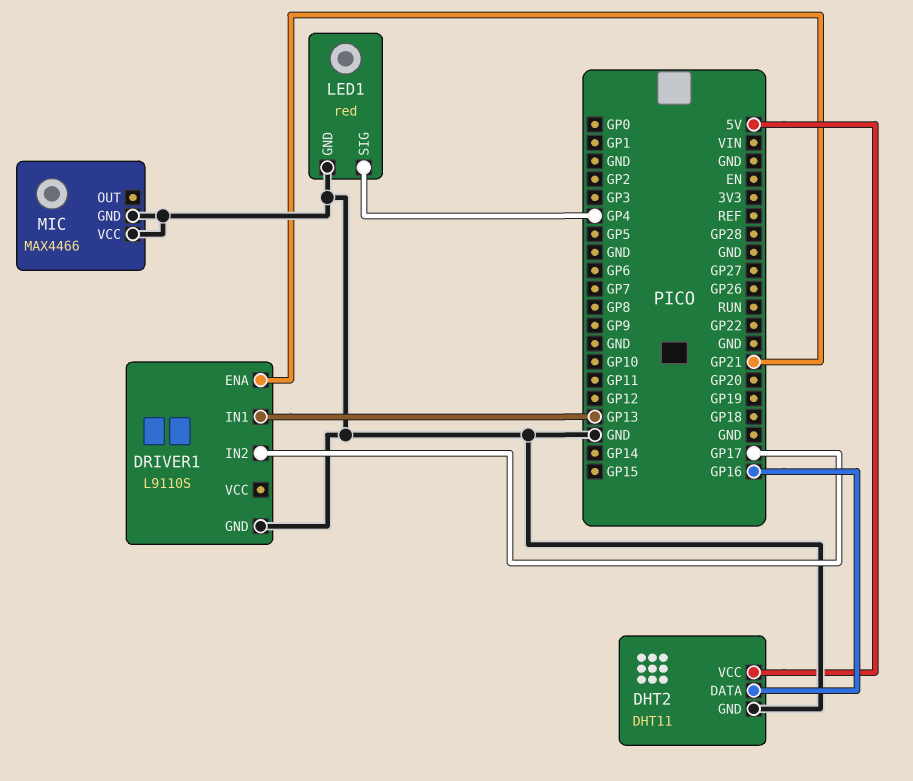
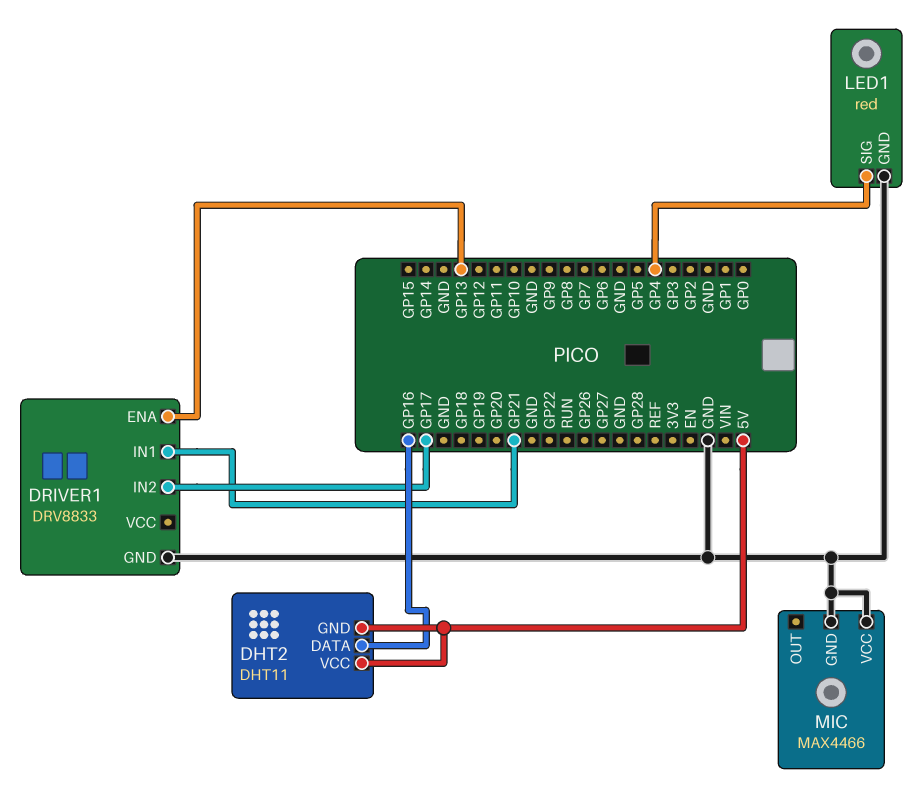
DHT2 pin GND: GND -> 5V
DRIVER1: L9110S -> DRV8833
DRIVER1 pin ENA: GP21 -> GP13
DRIVER1 pin IN1: GP13 -> GP21

